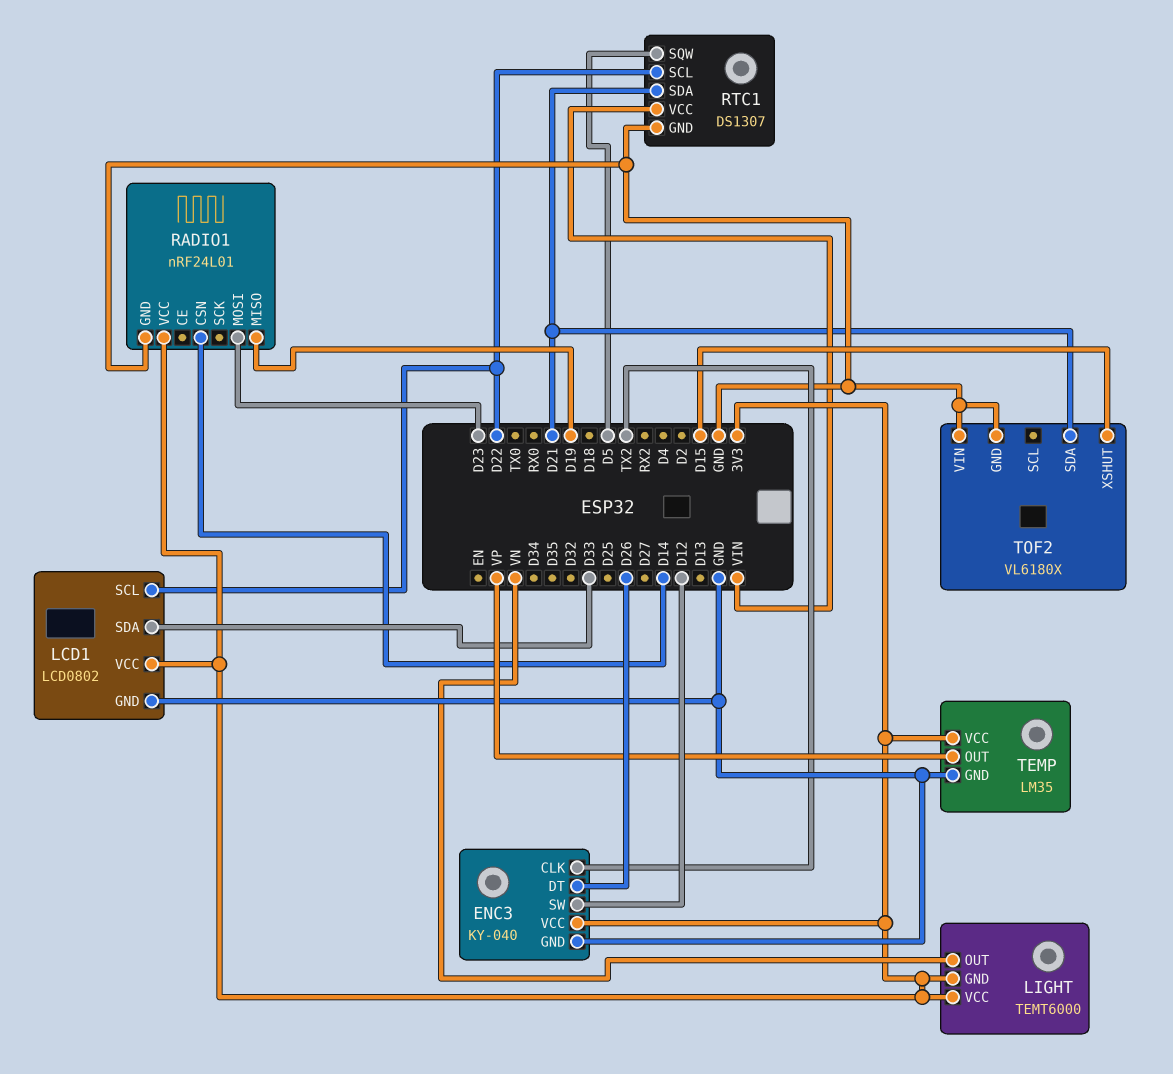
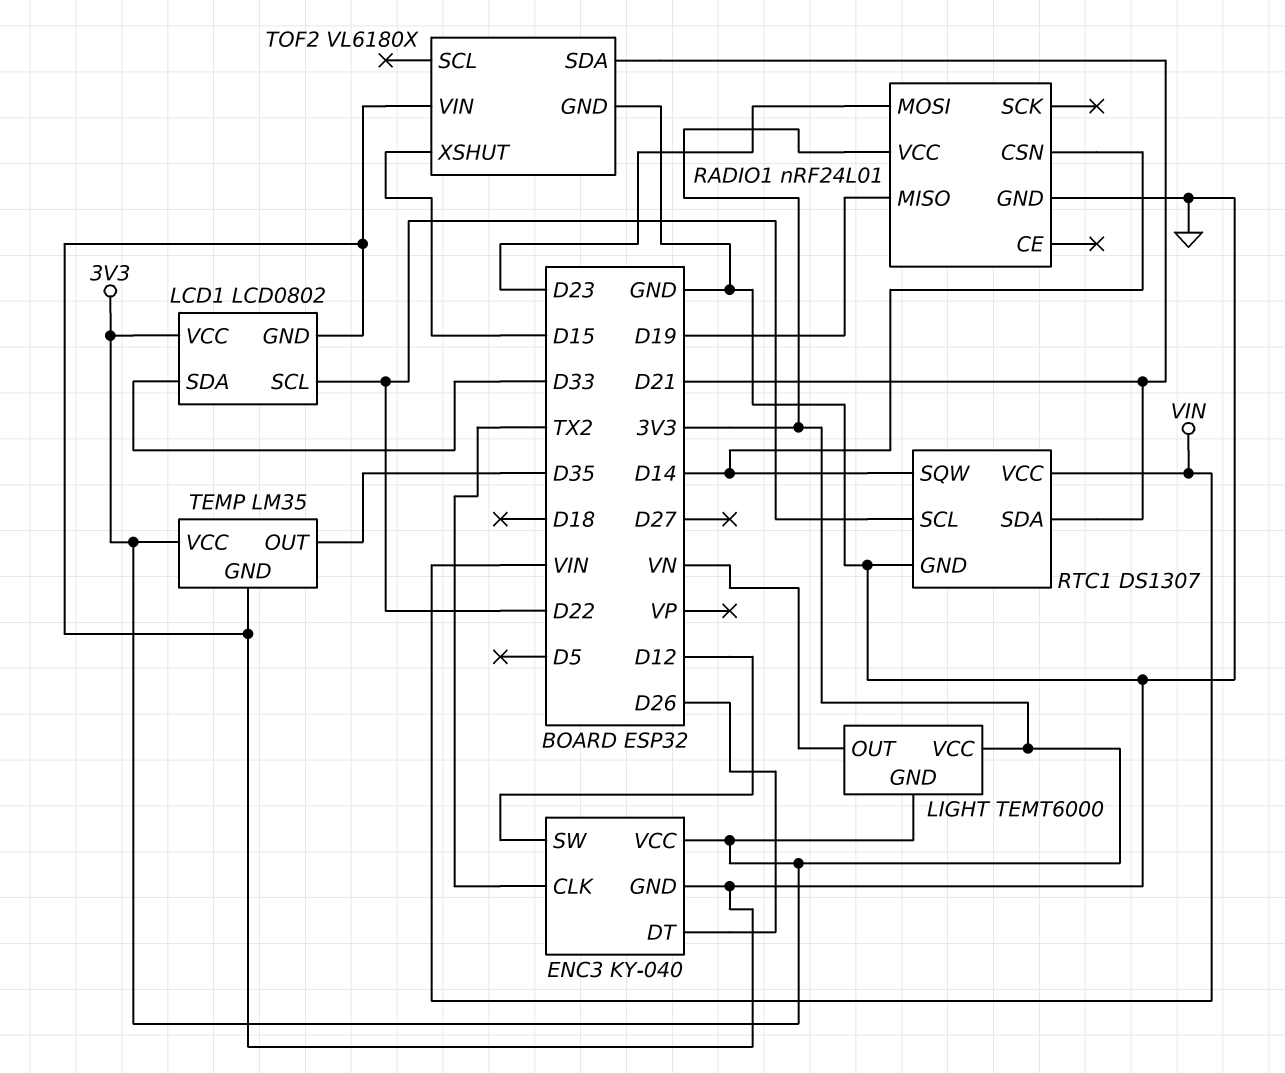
RTC1 pin SQW: D5 -> D14
TEMP pin OUT: VP -> D35

